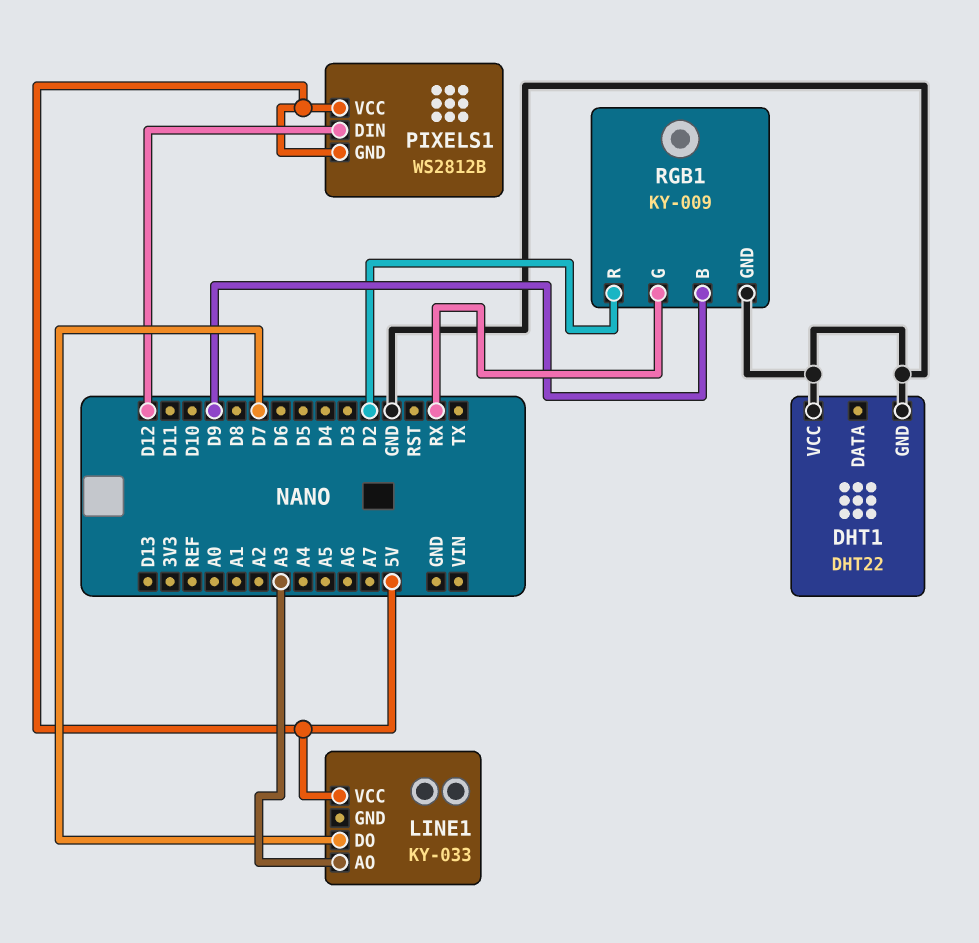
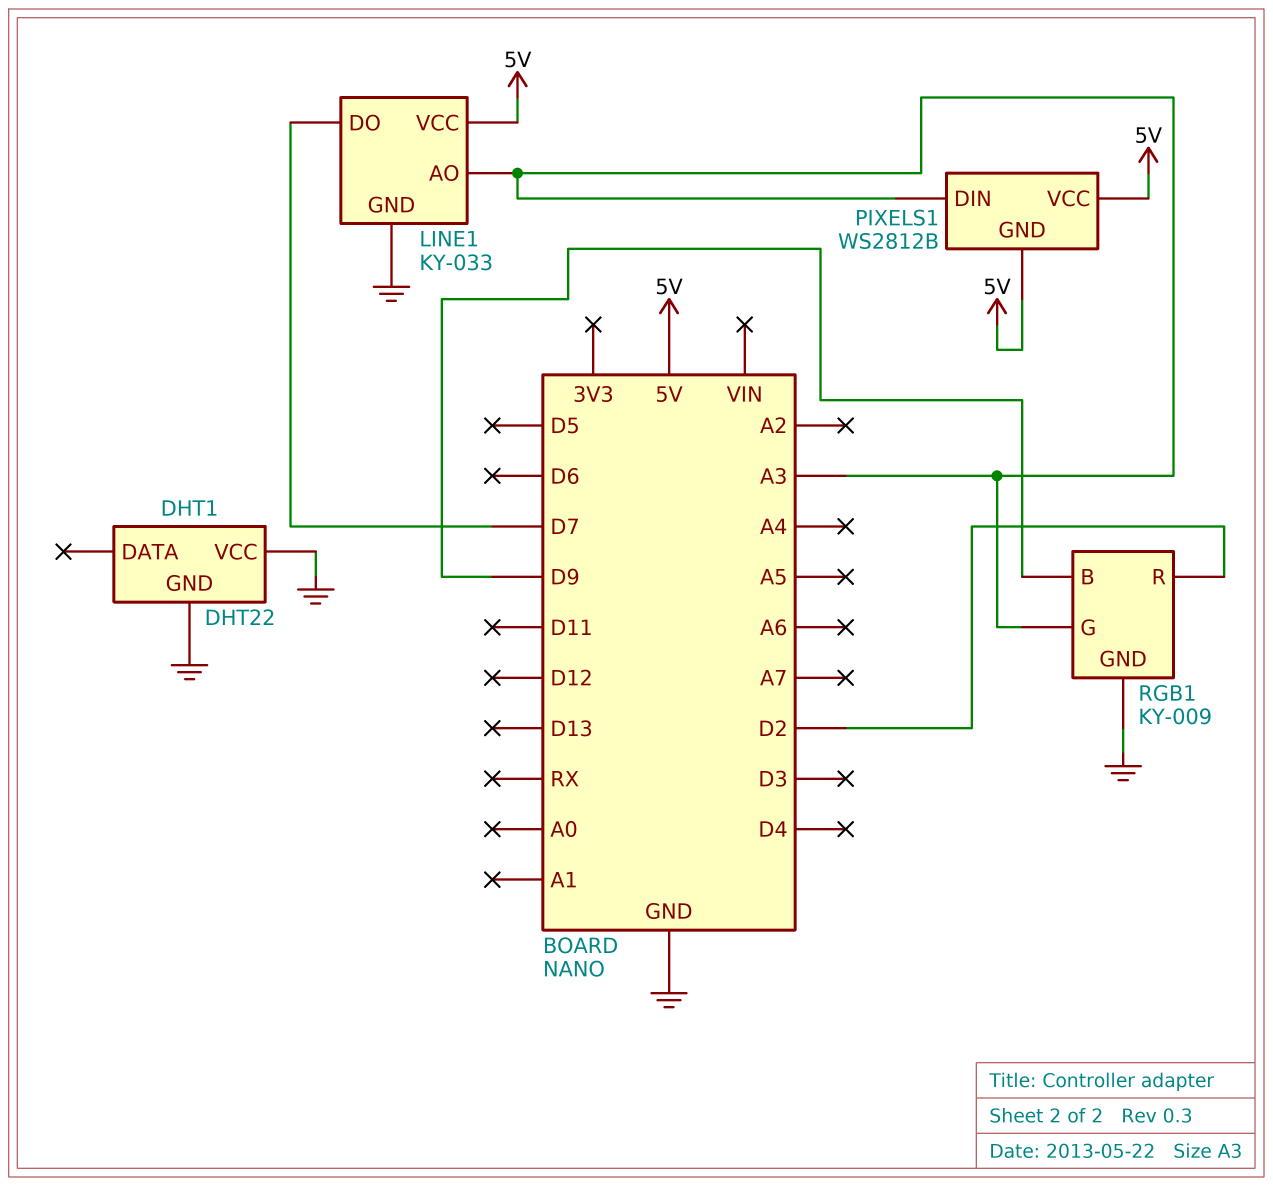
LINE1 pin GND: none -> GND
PIXELS1 pin DIN: D12 -> A3
RGB1 pin G: RX -> A3

